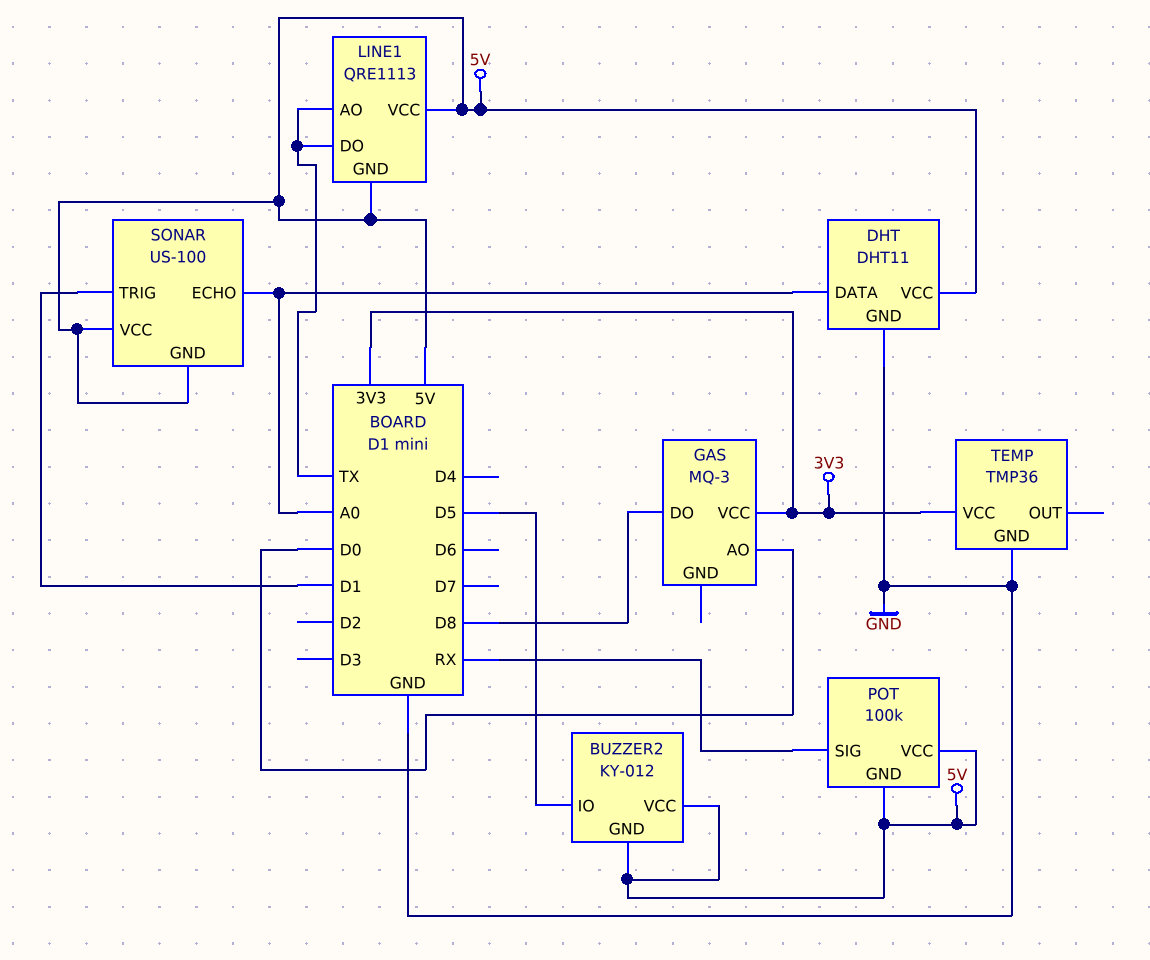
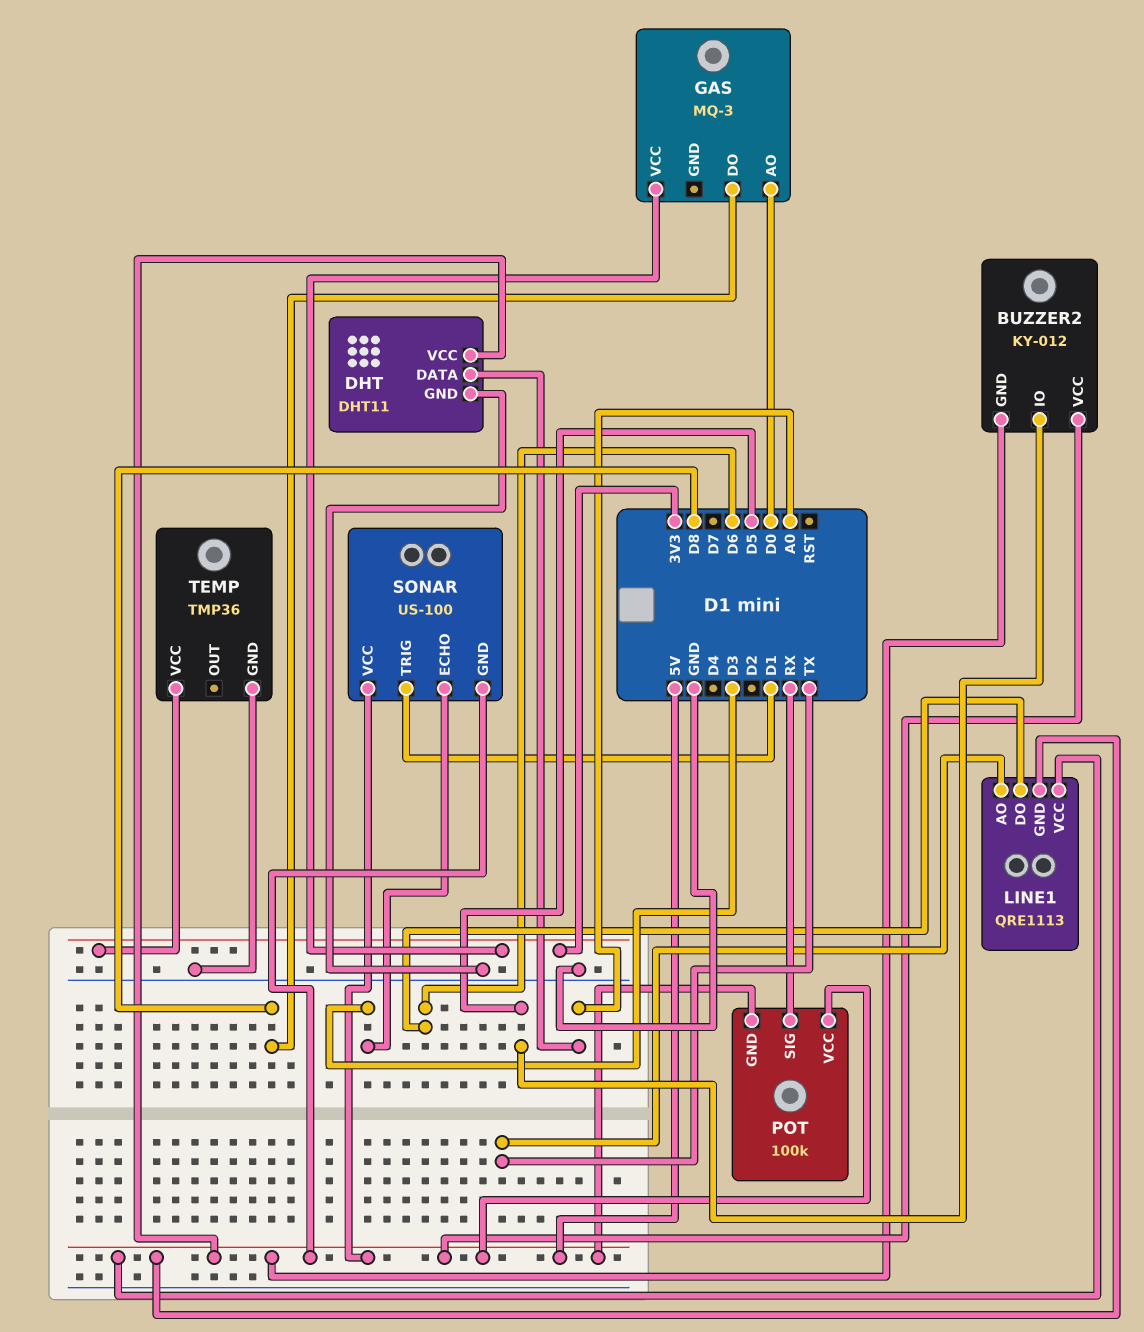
LINE1 pin DO: TX -> D6
SONAR pin ECHO: A0 -> D3

